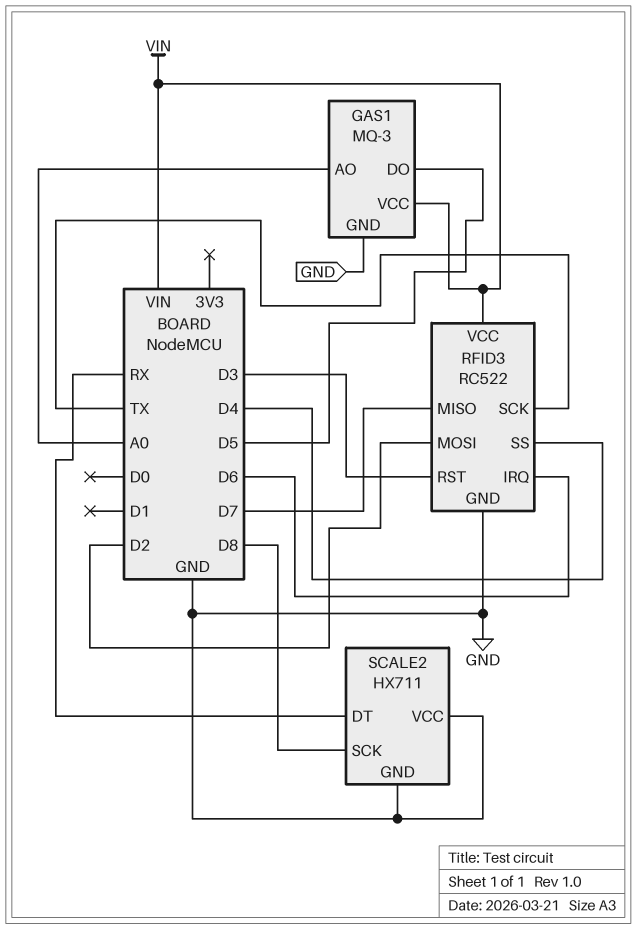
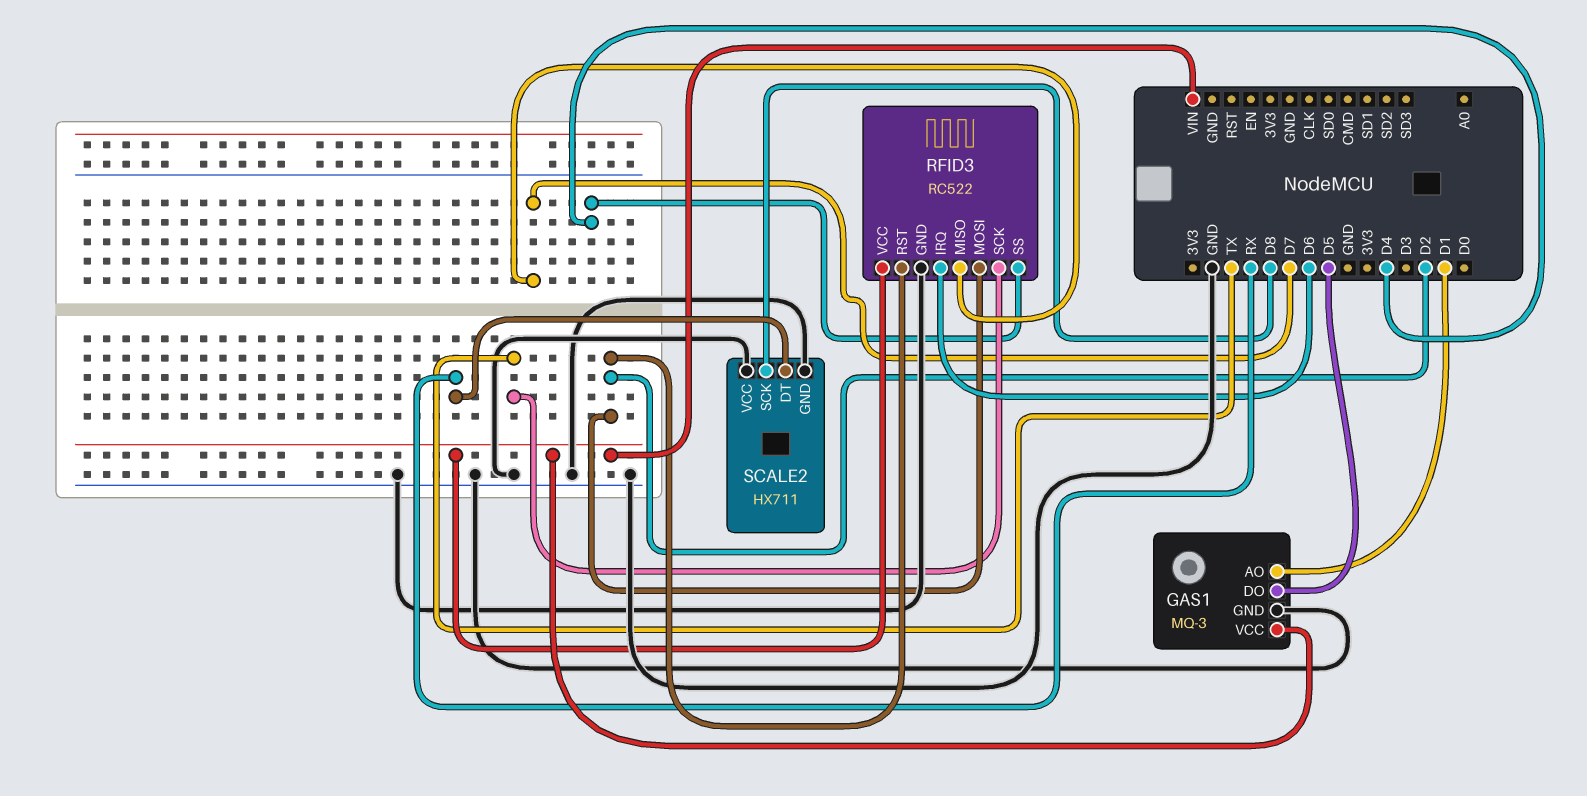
GAS1 pin AO: A0 -> D1
RFID3 pin RST: D3 -> D2

